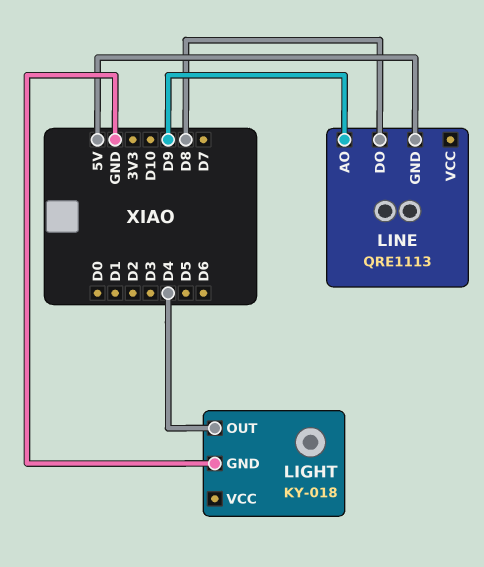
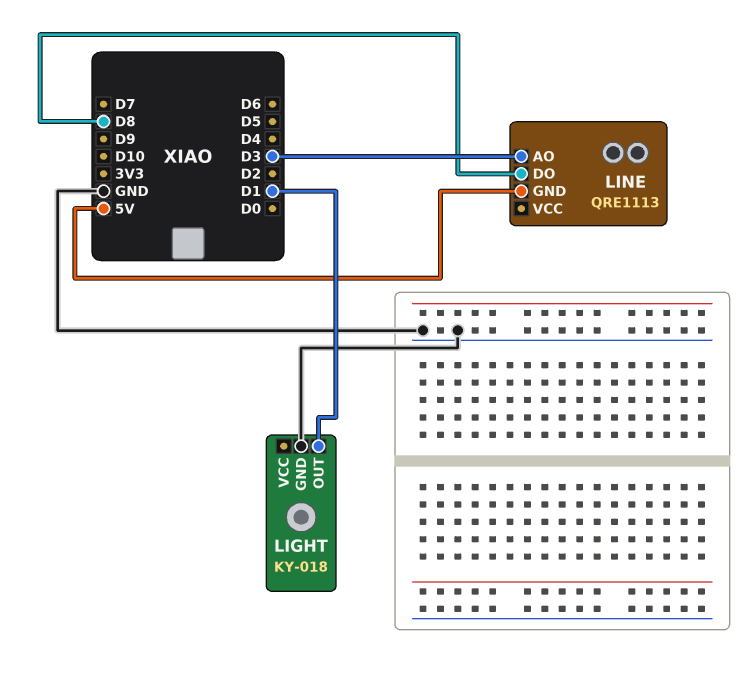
LIGHT pin OUT: D4 -> D1
LINE pin AO: D9 -> D3

